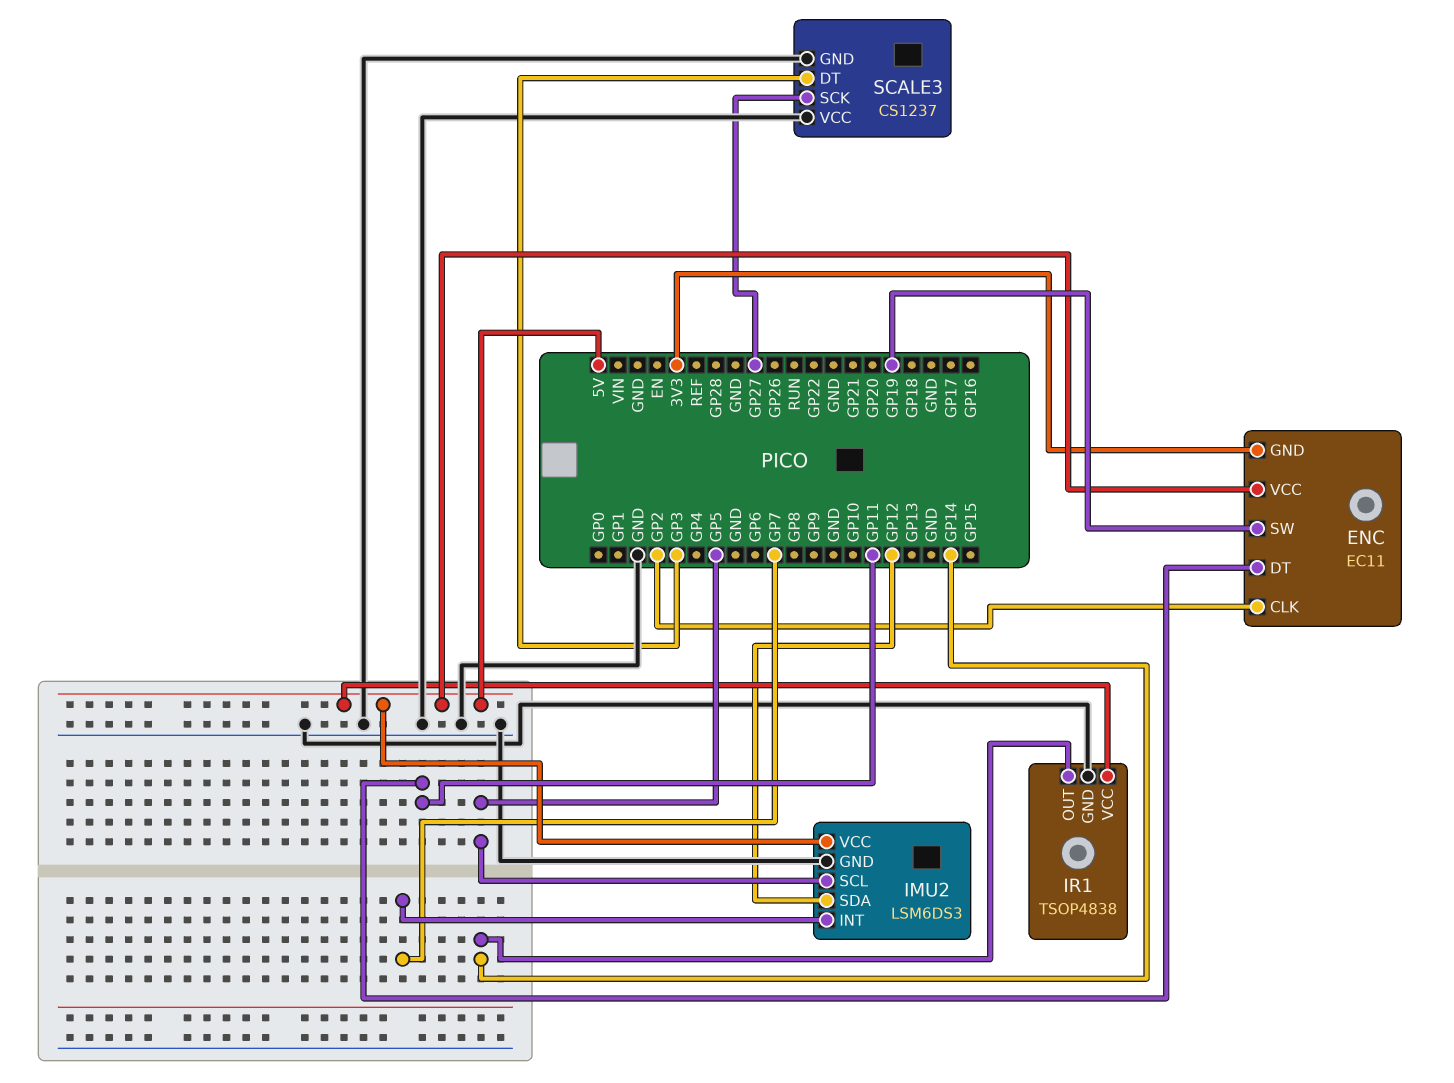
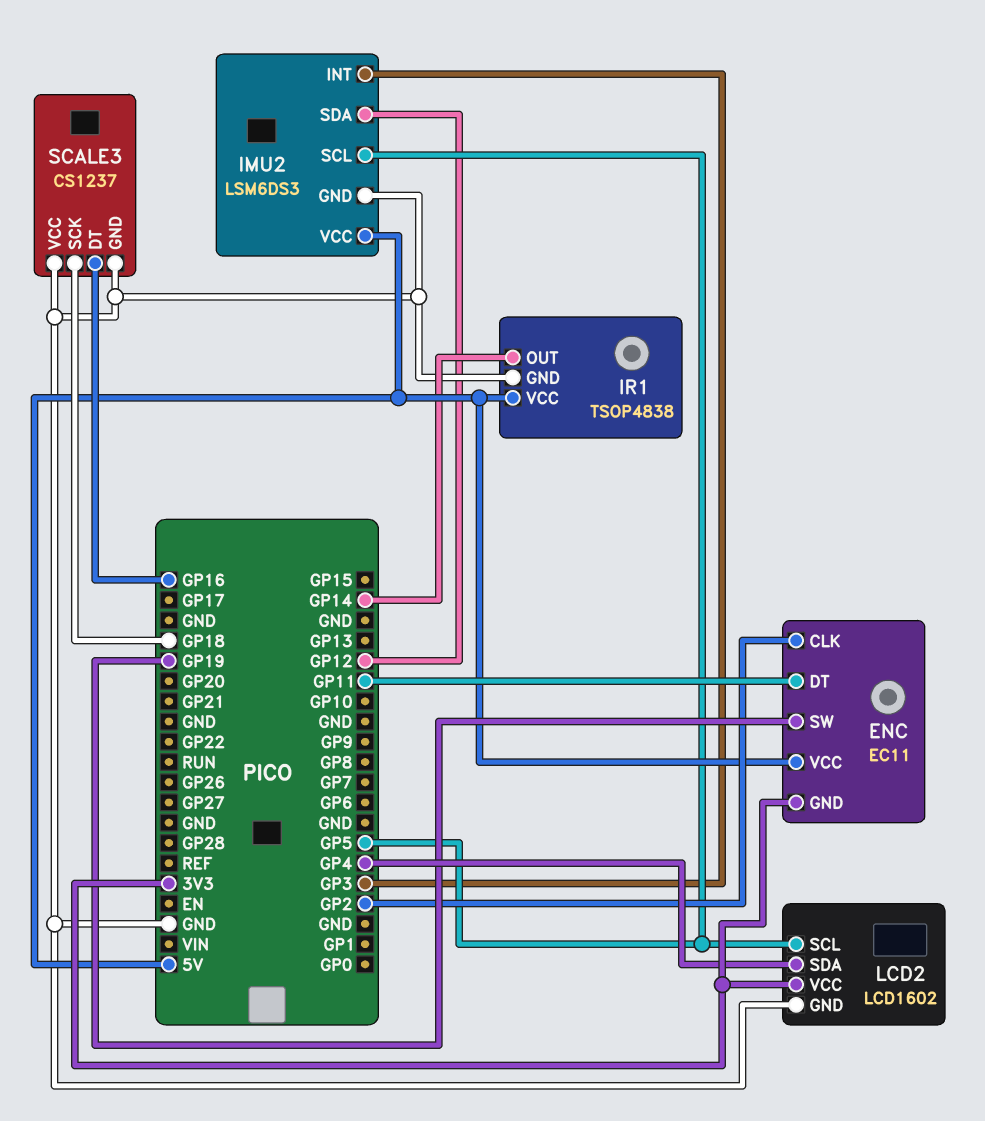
IMU2 pin INT: GP7 -> GP3
LCD2: none -> LCD1602
LCD2 pin GND: none -> GND
LCD2 pin SCL: none -> GP5
LCD2 pin SDA: none -> GP4
LCD2 pin VCC: none -> 3V3
SCALE3 pin DT: GP3 -> GP16
SCALE3 pin SCK: GP27 -> GP18

